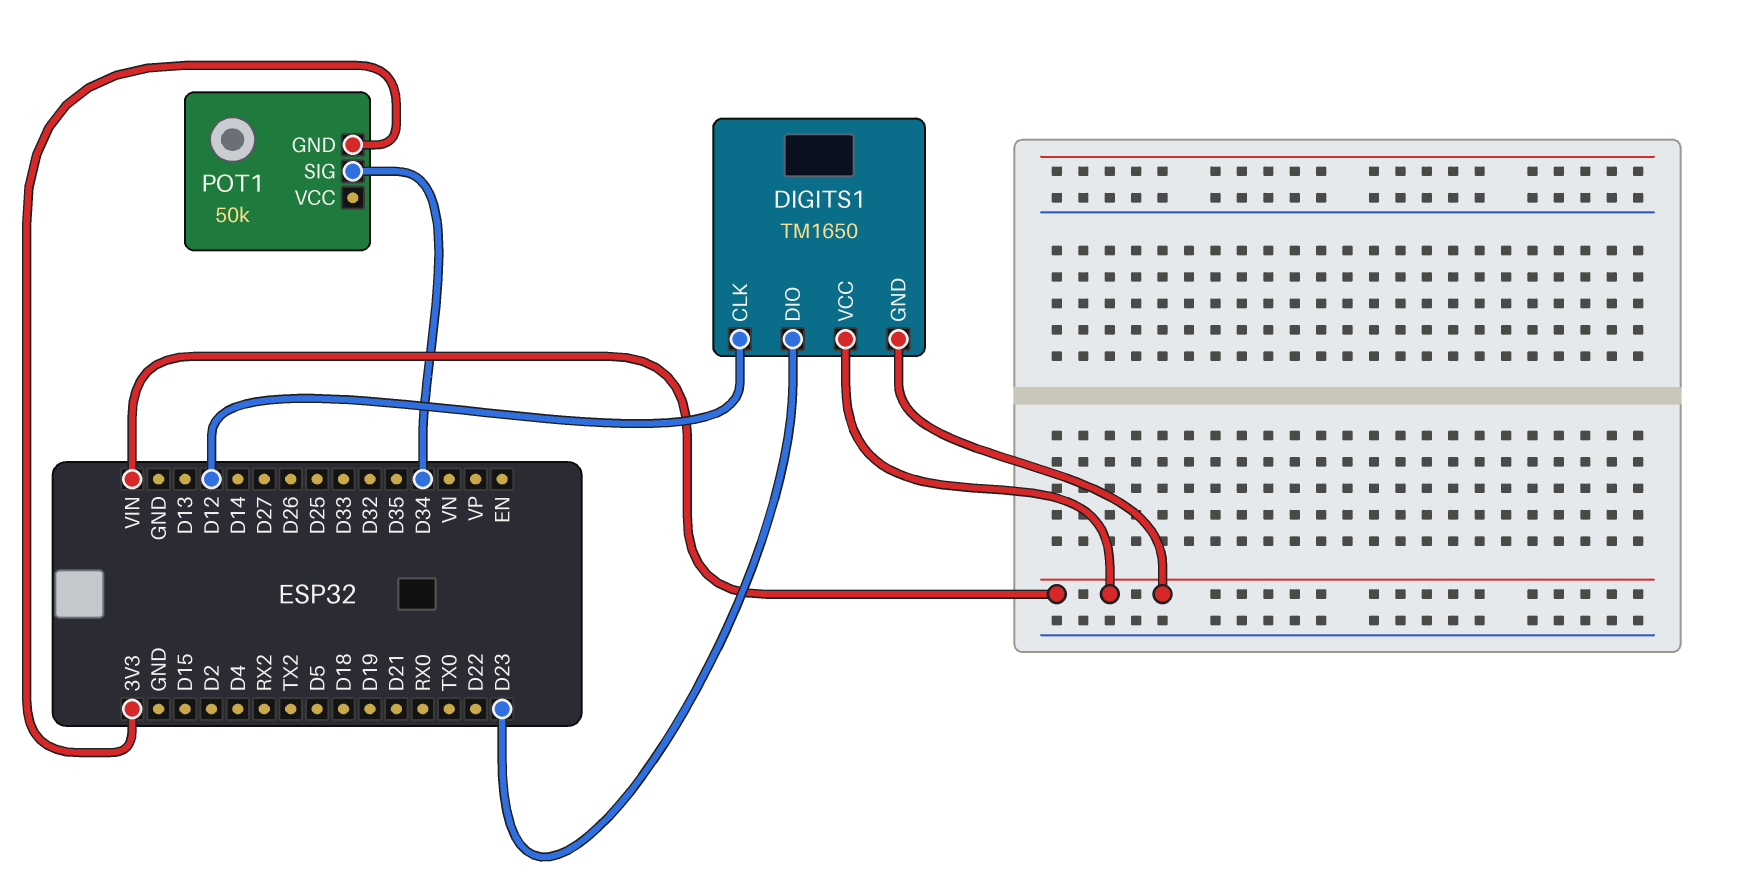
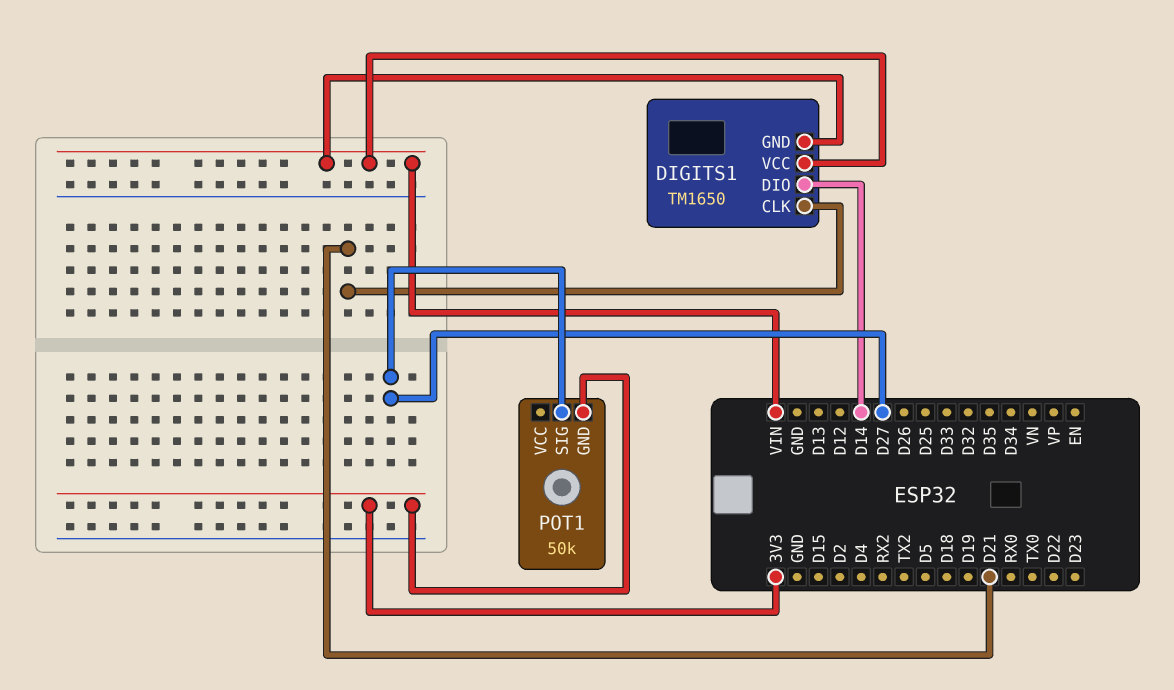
DIGITS1 pin CLK: D12 -> D21
DIGITS1 pin DIO: D23 -> D14
POT1 pin SIG: D34 -> D27

